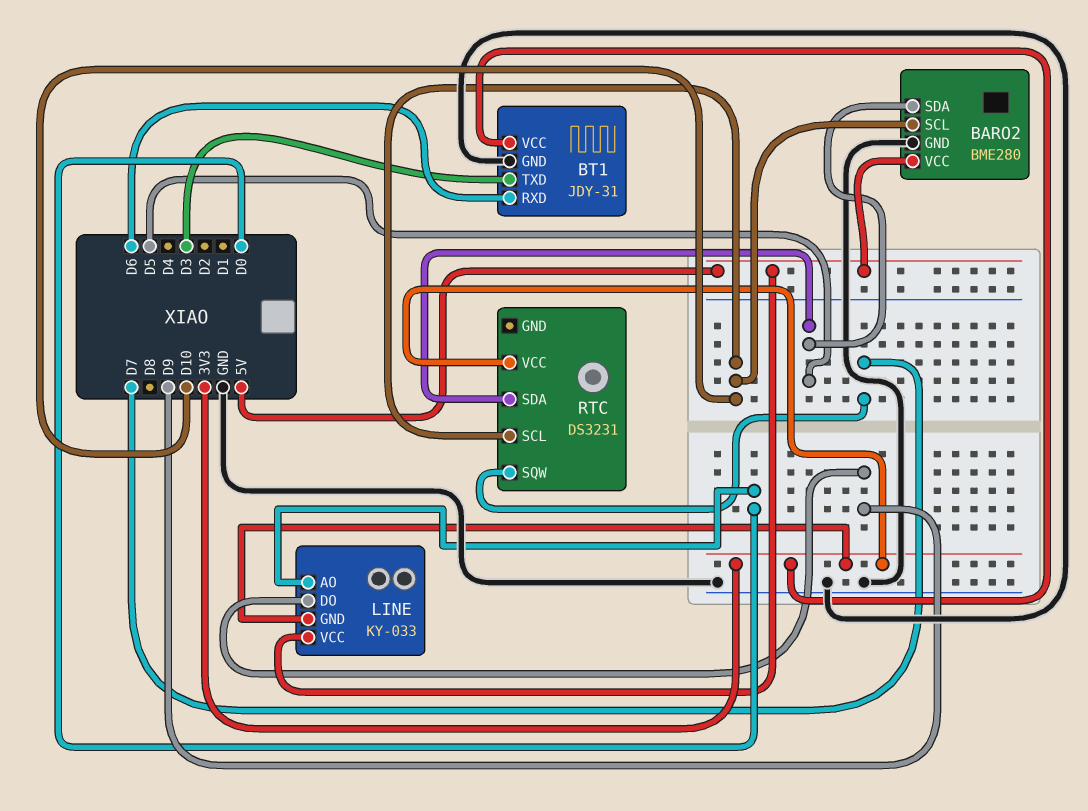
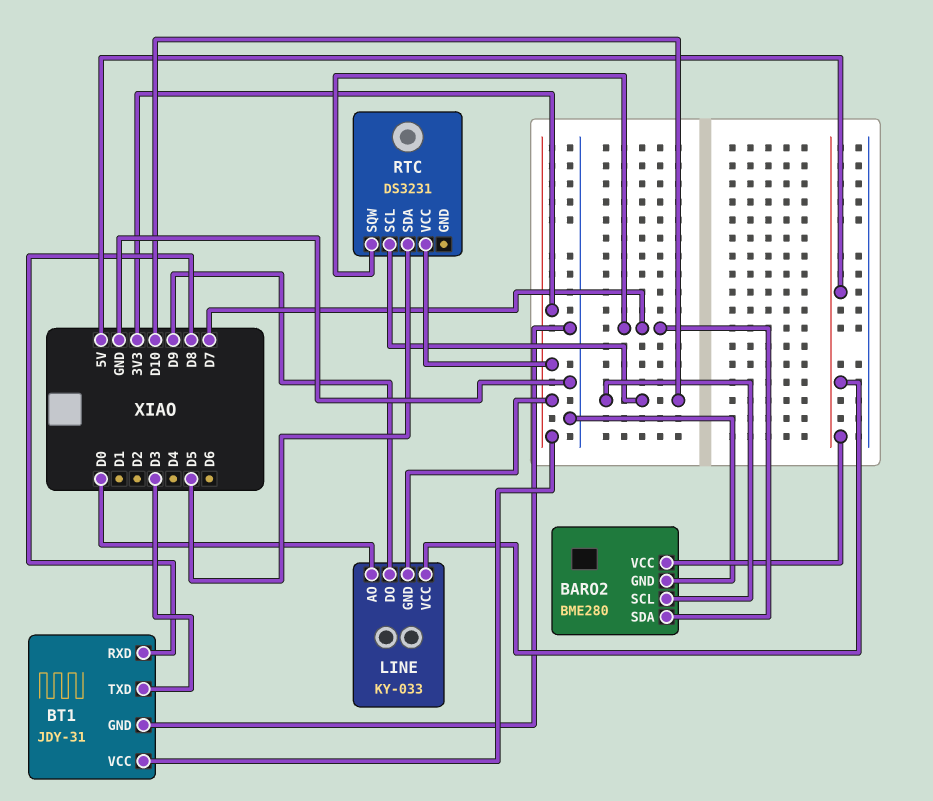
BARO2 pin SDA: D5 -> D7
BT1 pin RXD: D6 -> D8

